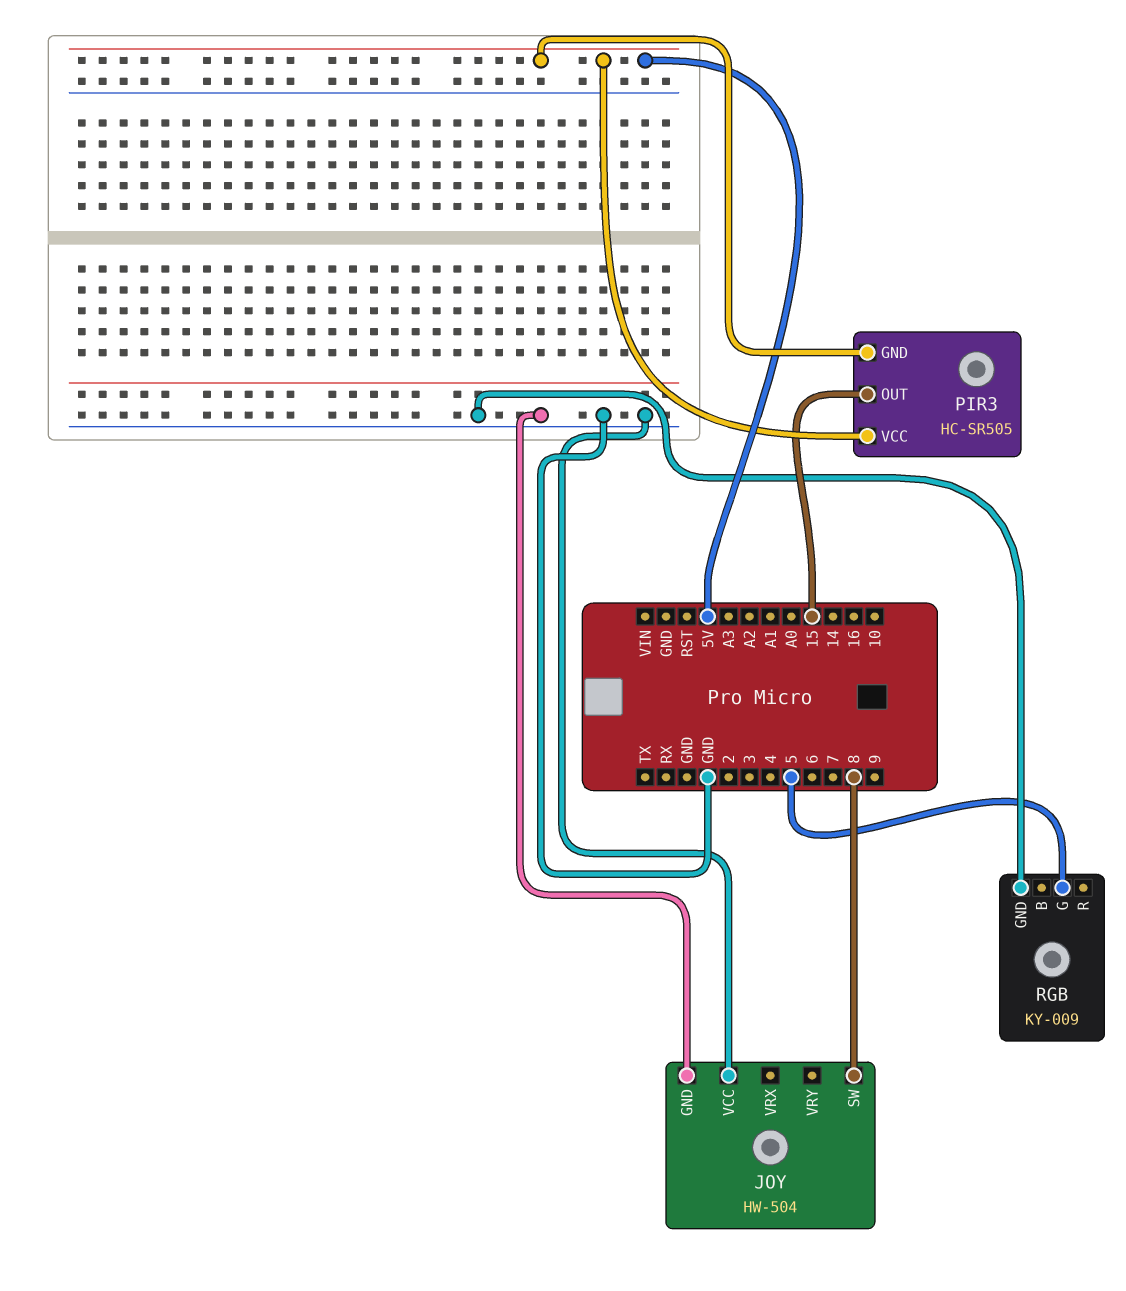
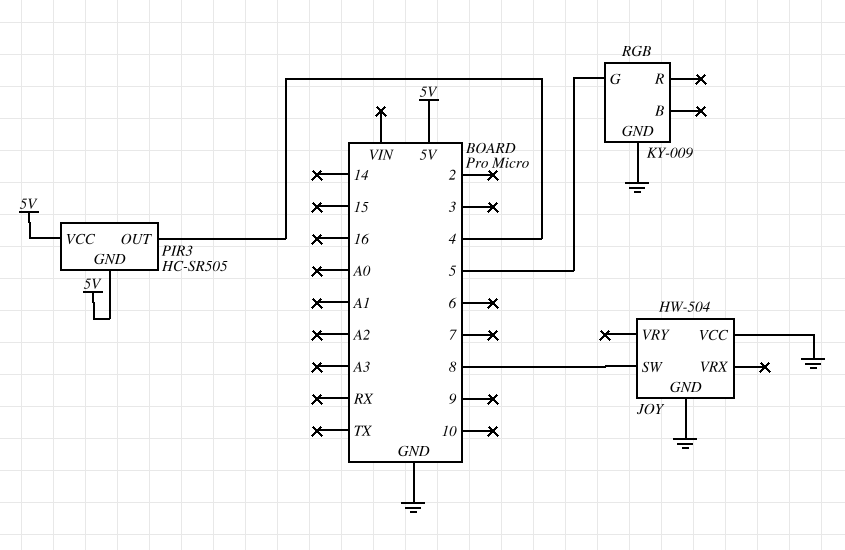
PIR3 pin OUT: 15 -> 4

